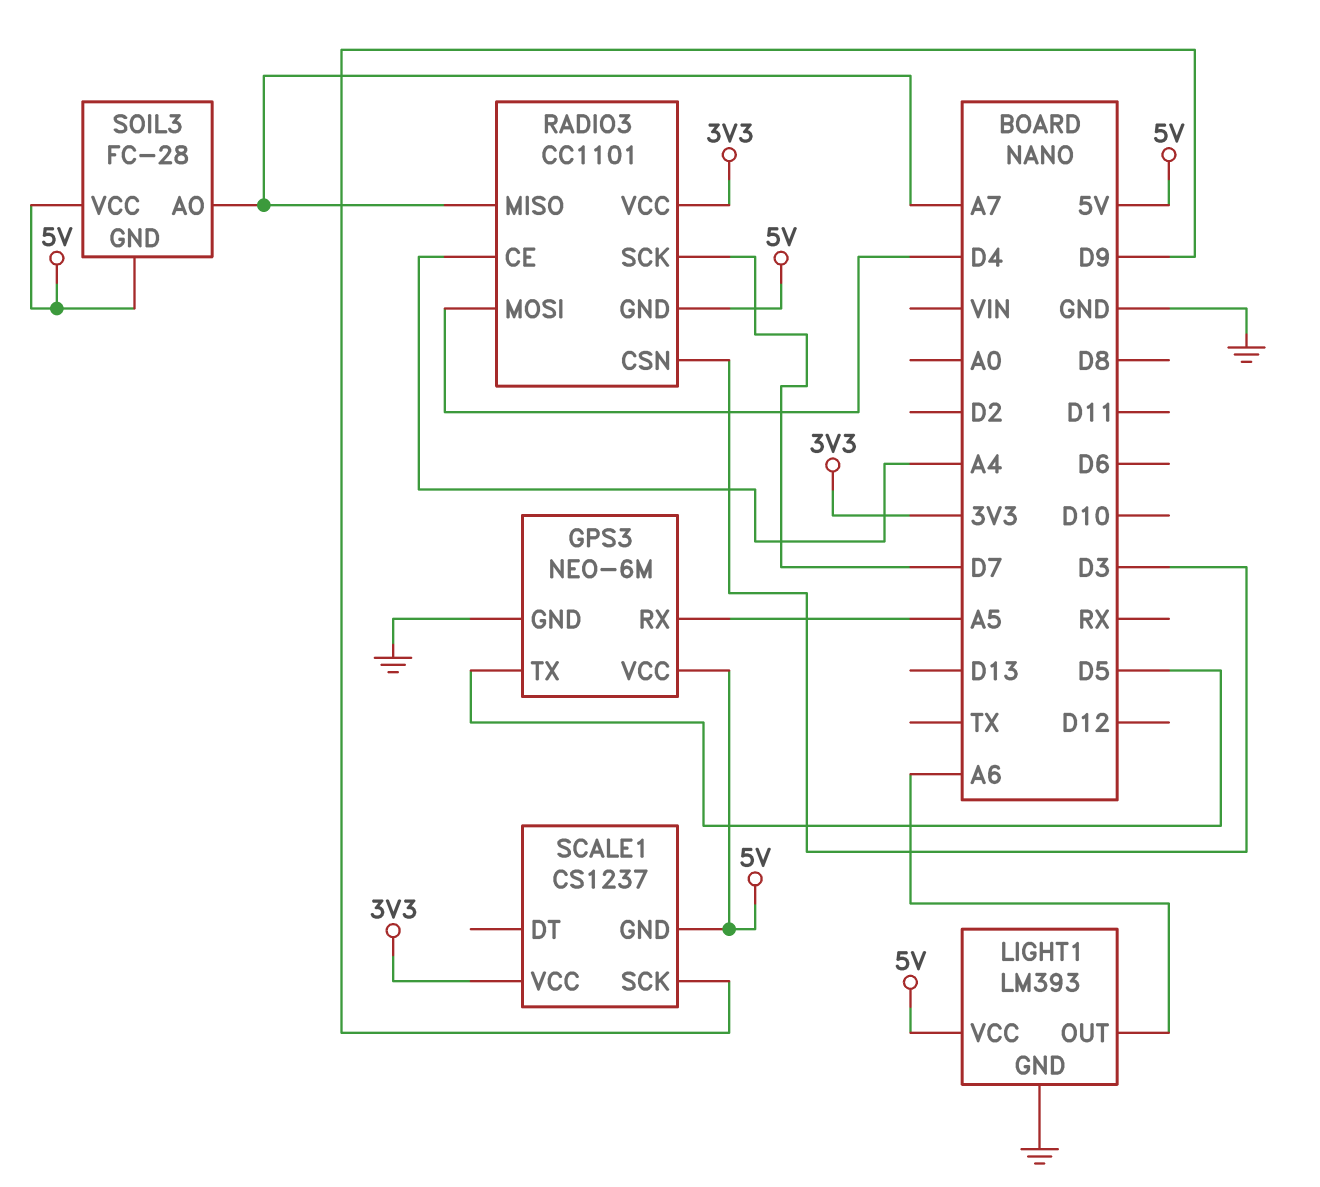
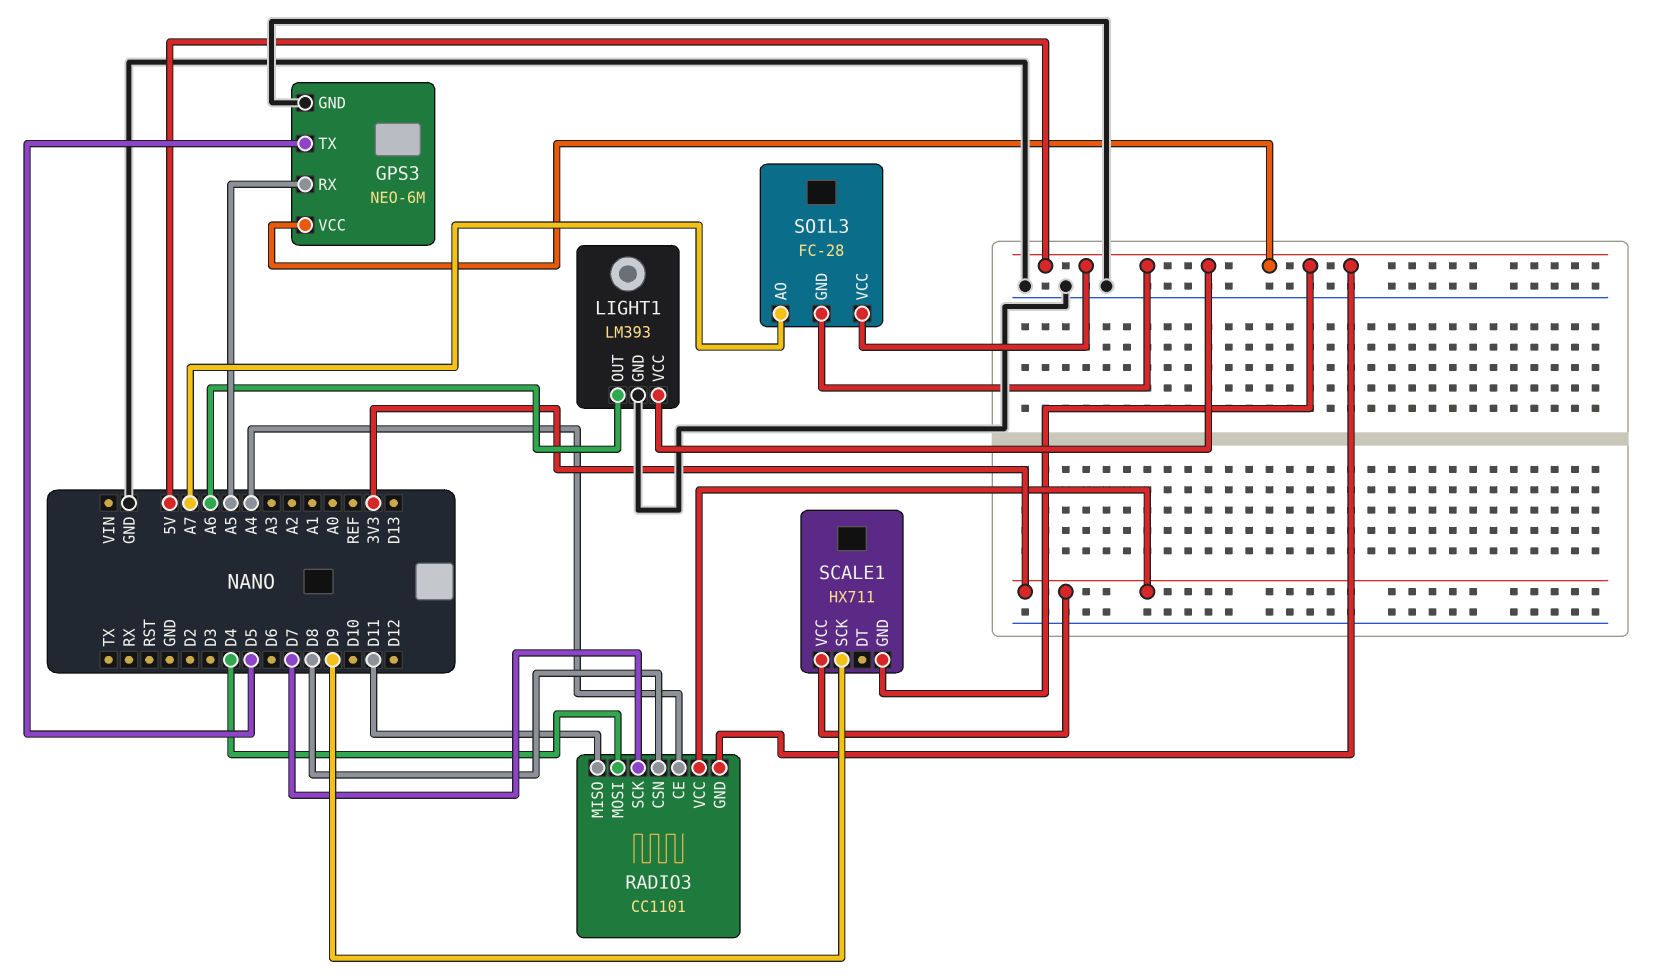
RADIO3 pin CSN: D3 -> D8
RADIO3 pin MISO: A7 -> D11
SCALE1: CS1237 -> HX711

